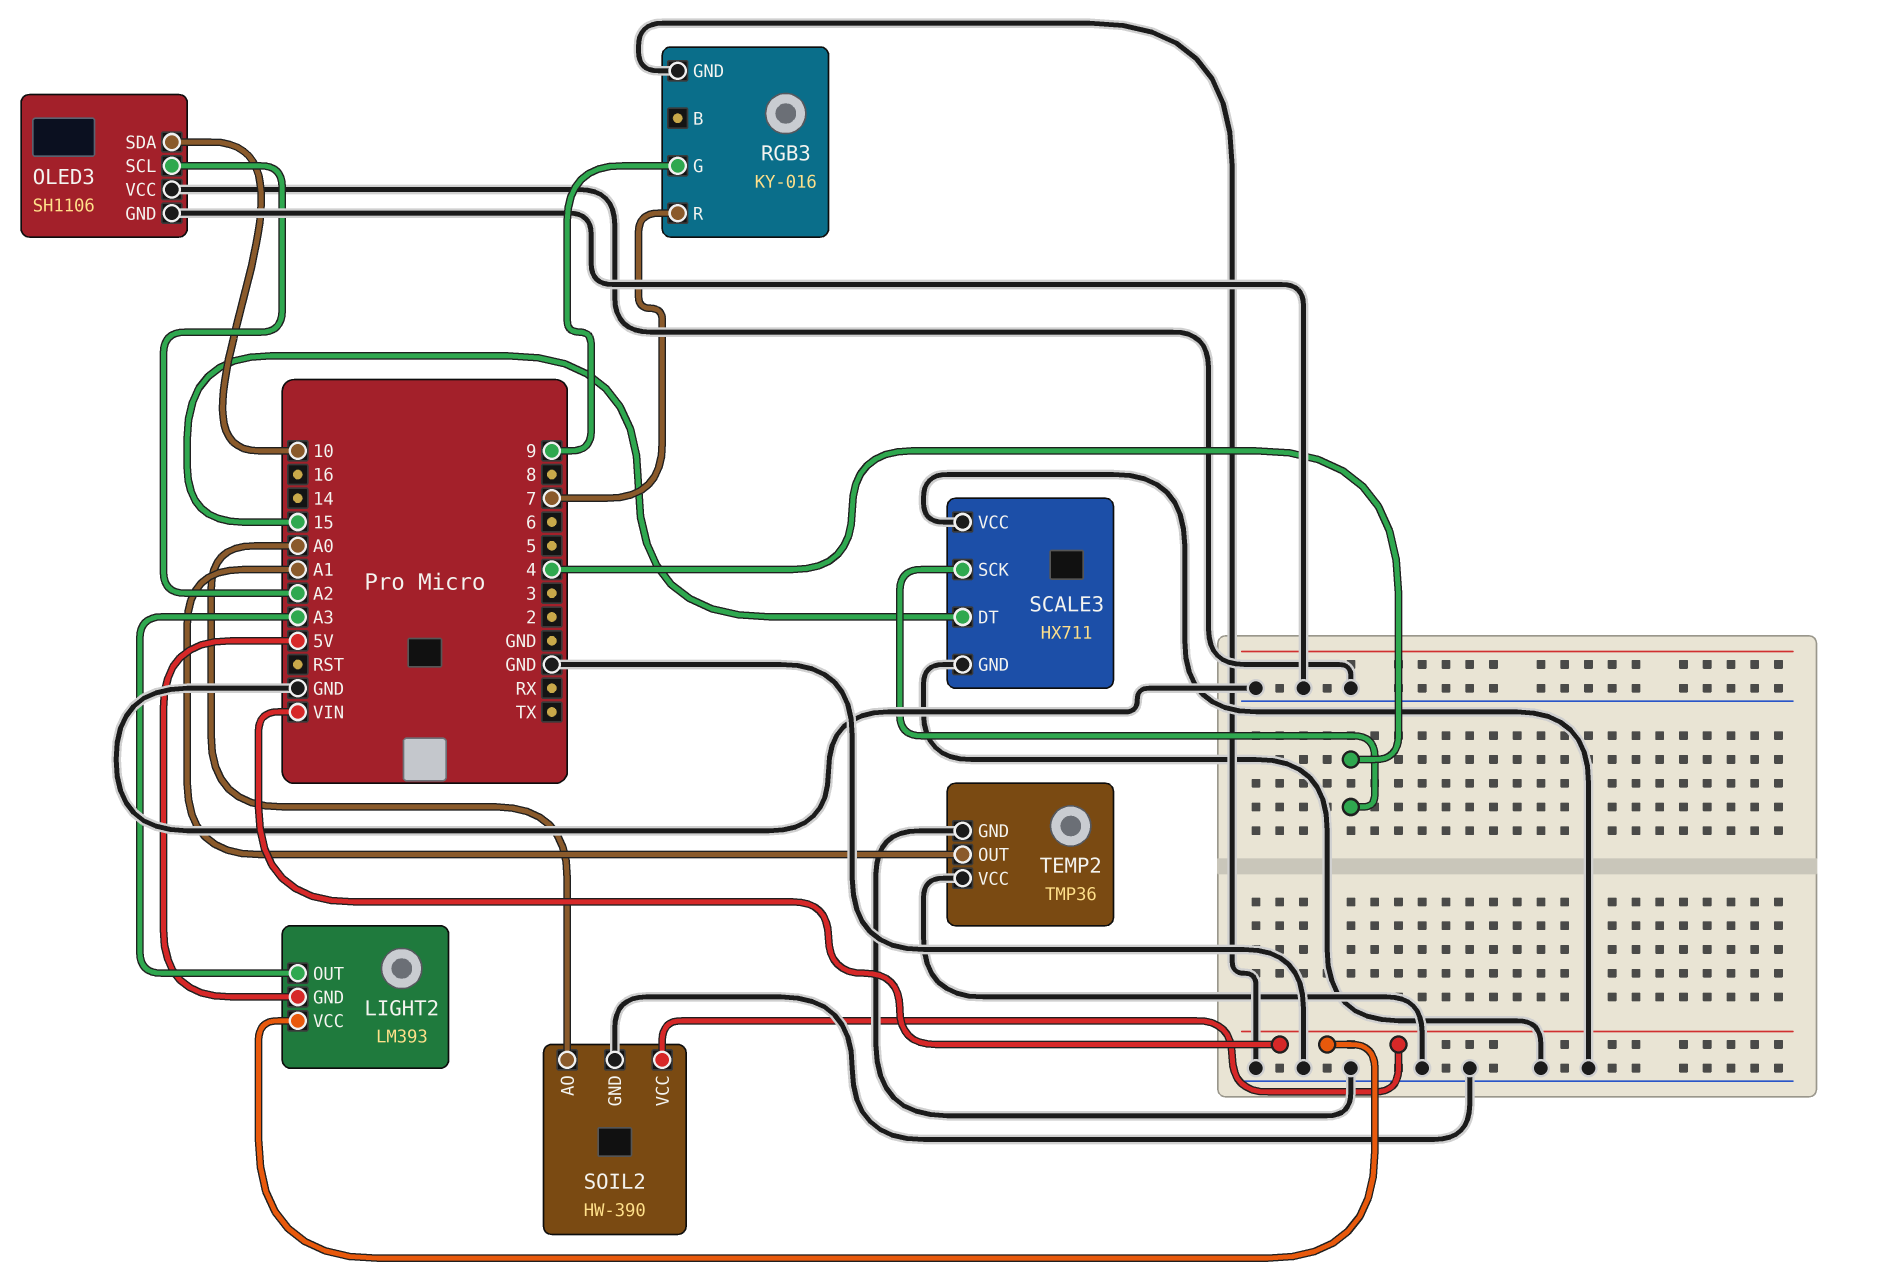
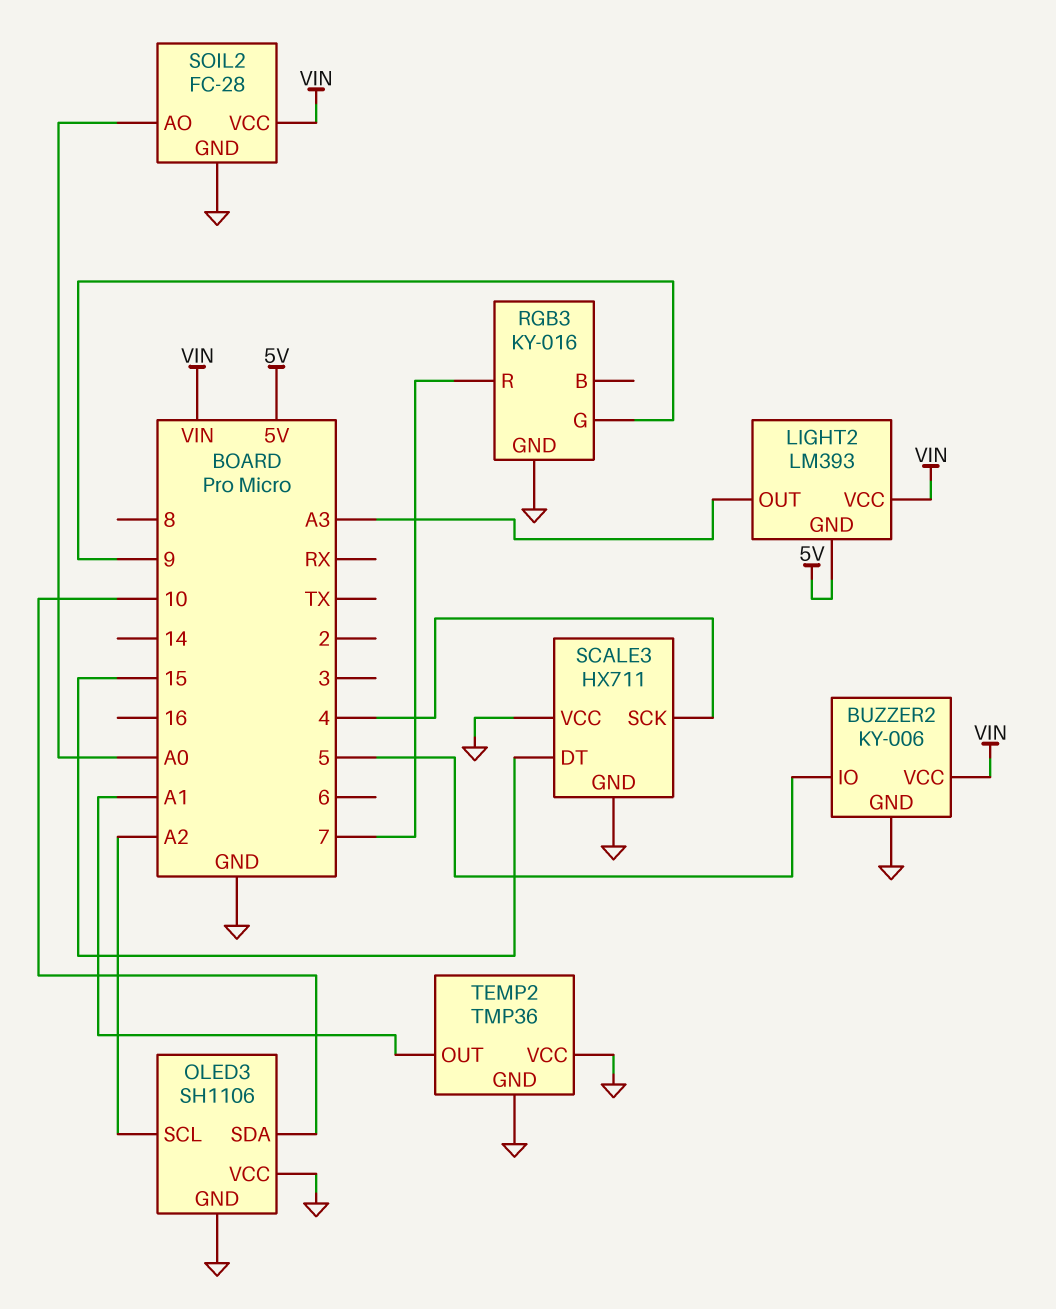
BUZZER2: none -> KY-006
BUZZER2 pin GND: none -> GND
BUZZER2 pin IO: none -> 5
BUZZER2 pin VCC: none -> VIN
SOIL2: HW-390 -> FC-28

